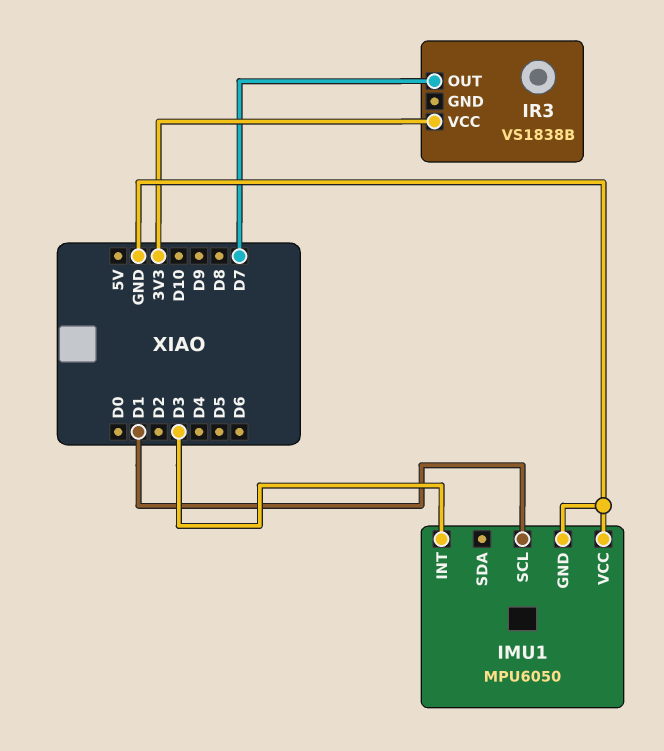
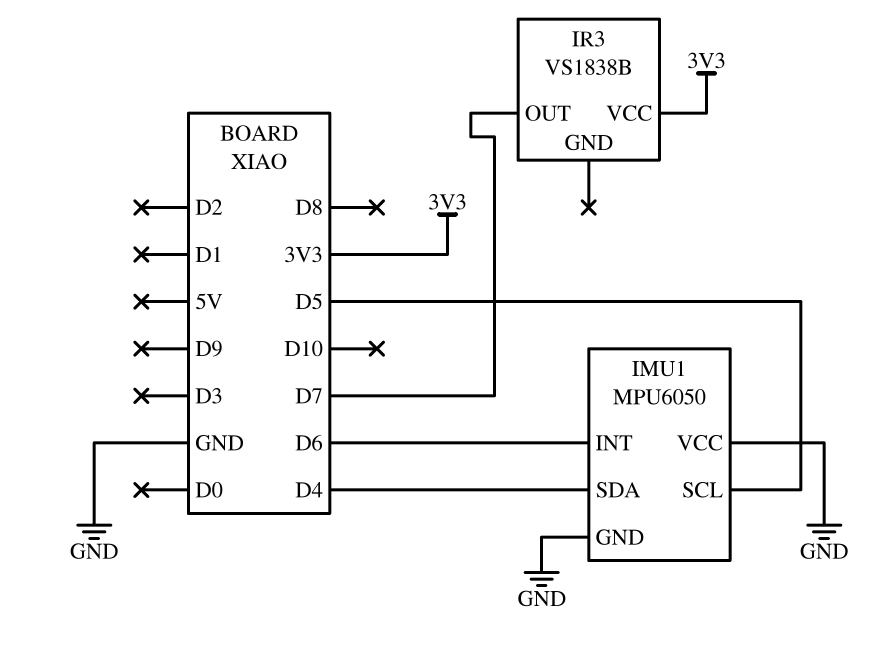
IMU1 pin INT: D3 -> D6
IMU1 pin SCL: D1 -> D5
IMU1 pin SDA: none -> D4

